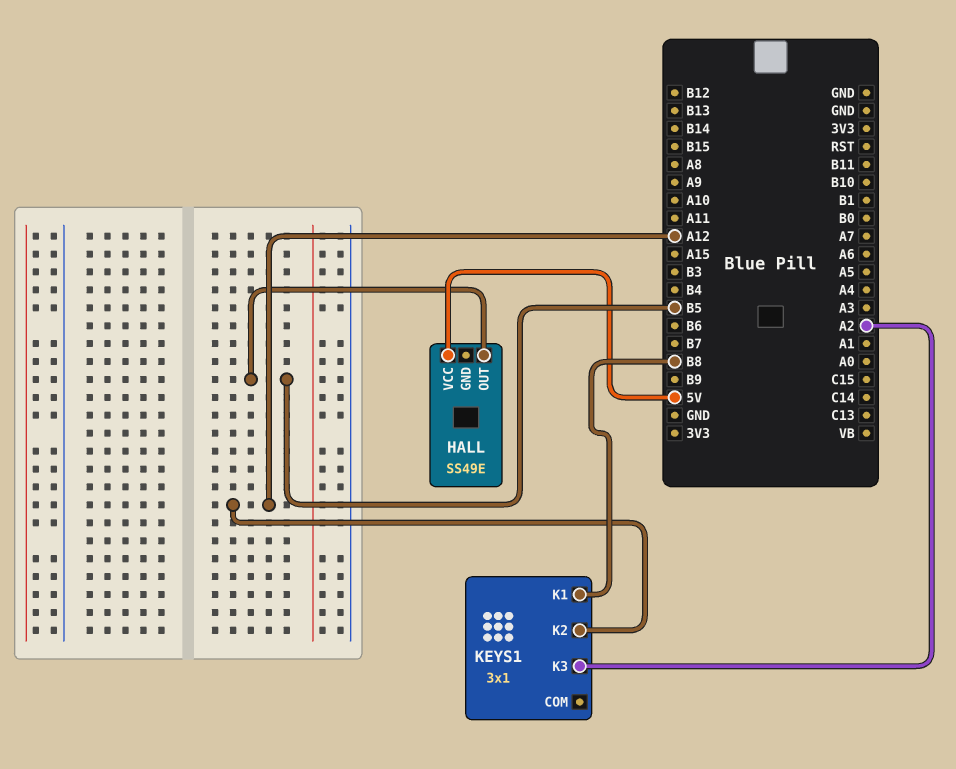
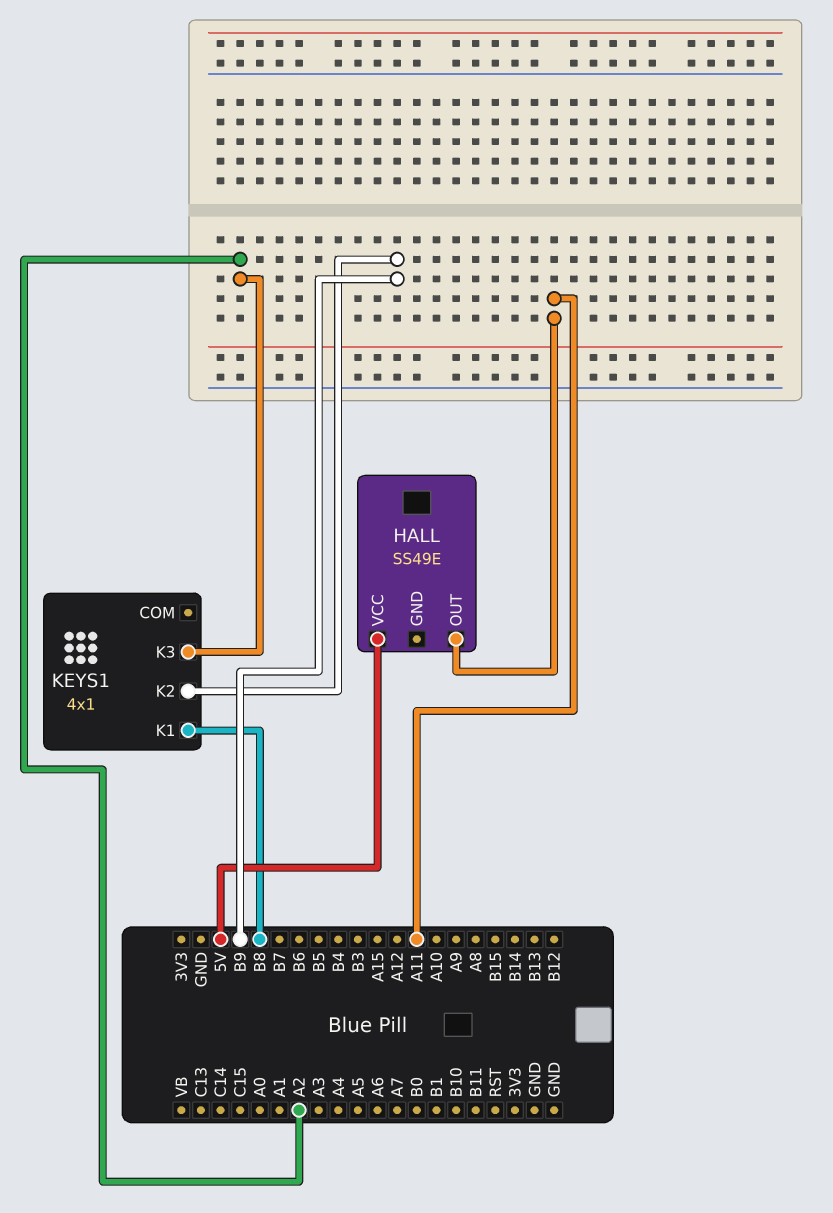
HALL pin OUT: B5 -> A11
KEYS1: 3x1 -> 4x1
KEYS1 pin K2: A12 -> B9

